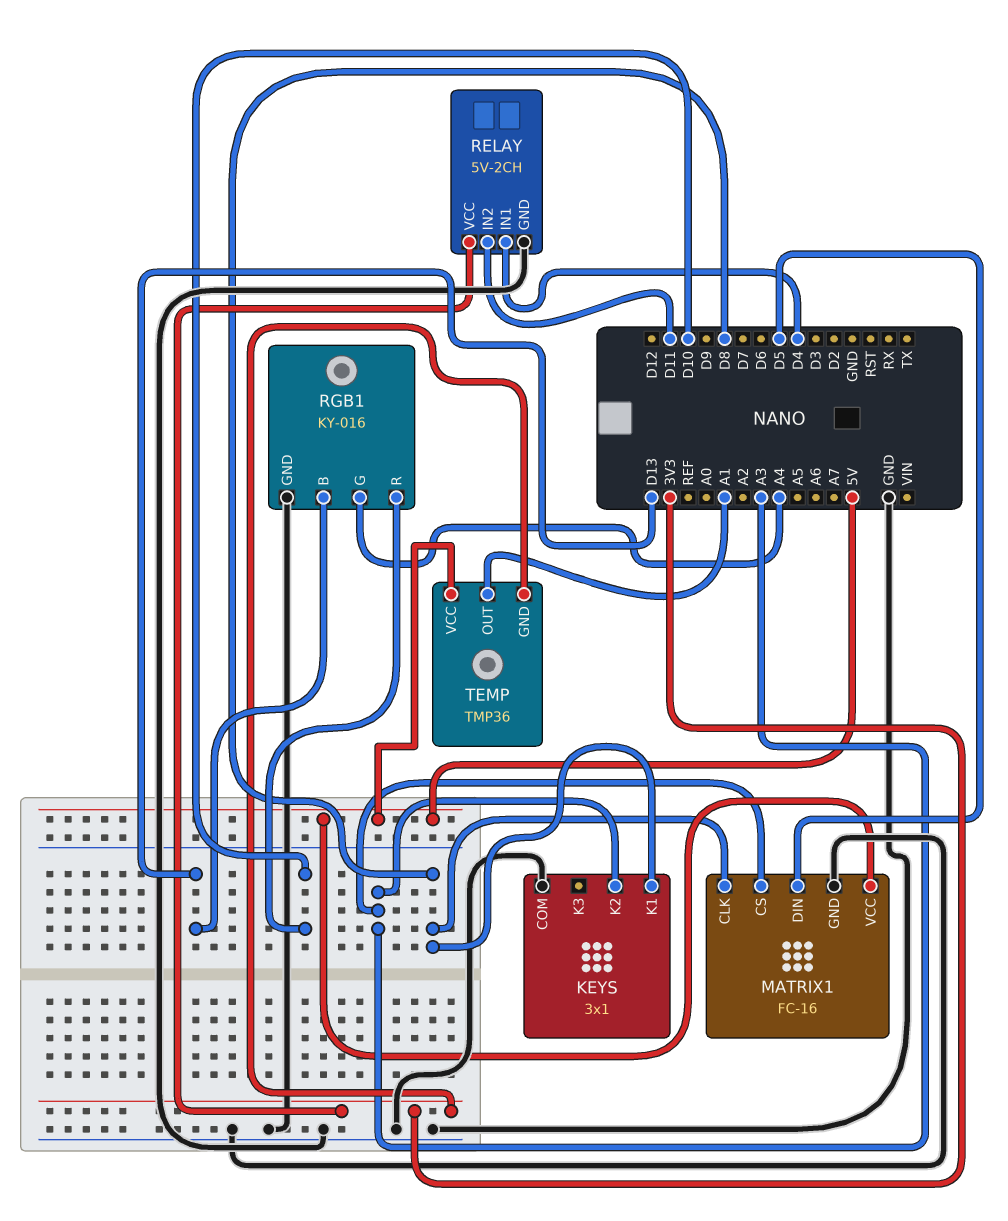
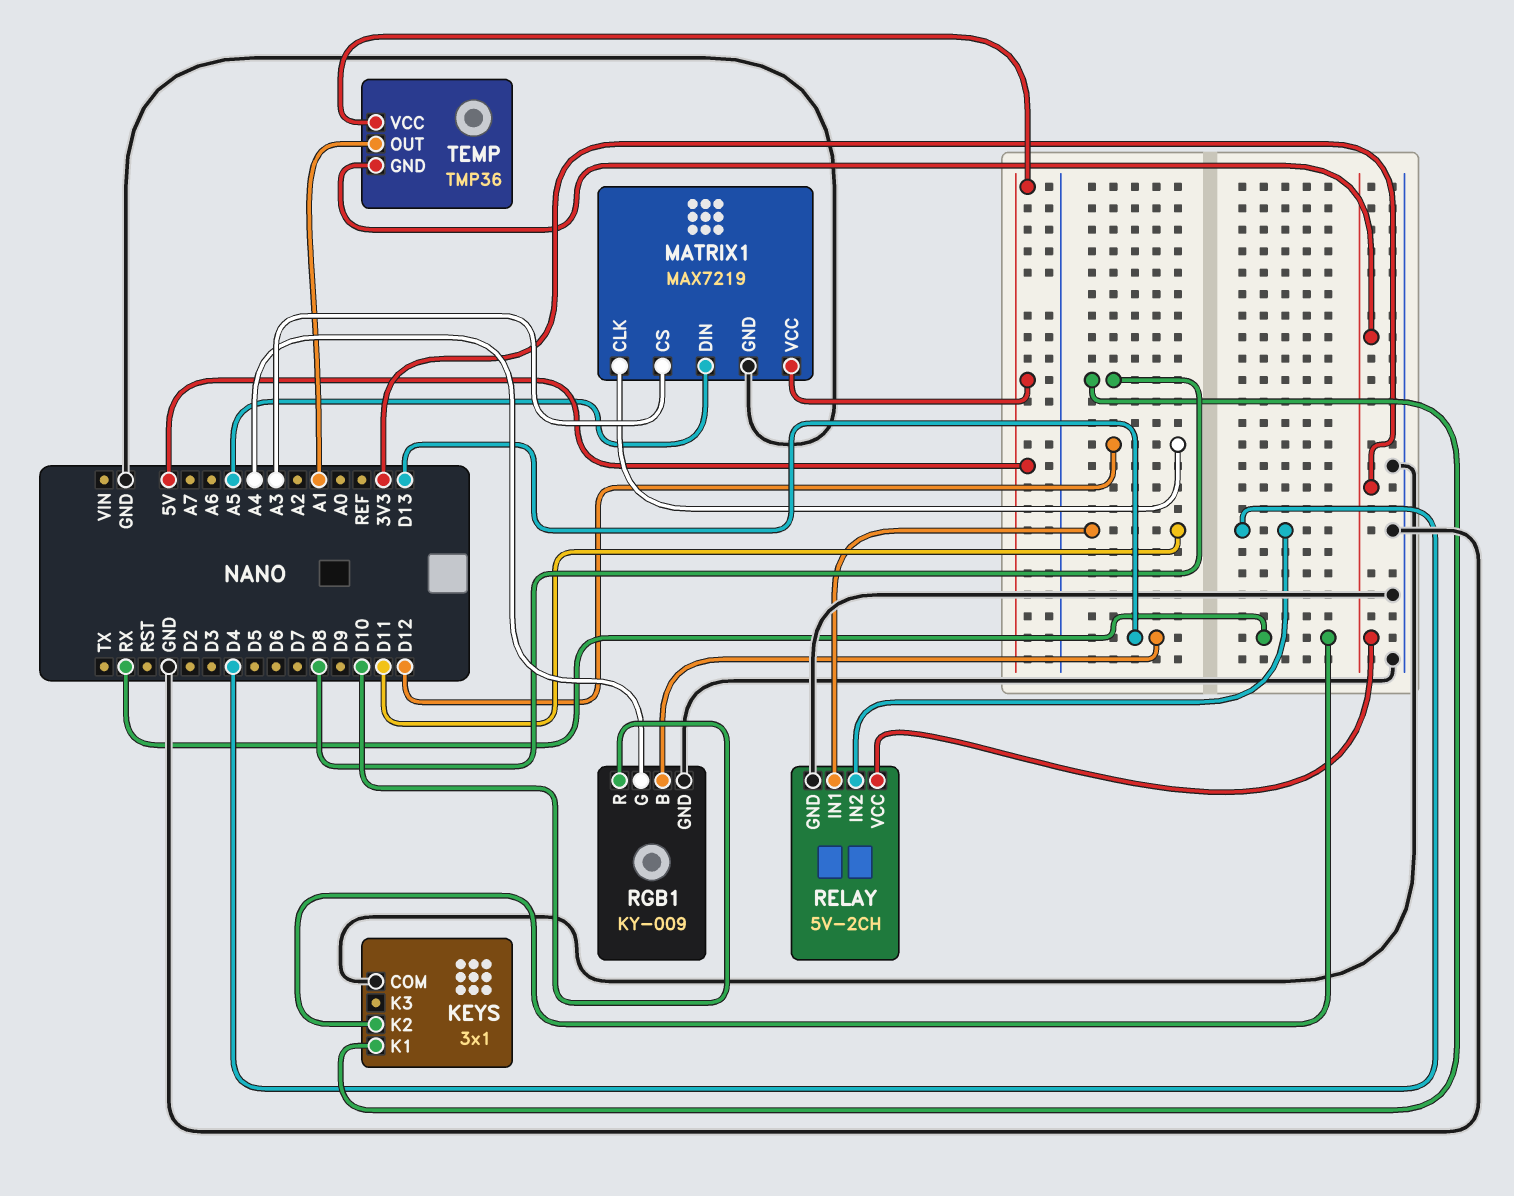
KEYS pin K2: A3 -> RX
MATRIX1: FC-16 -> MAX7219
MATRIX1 pin CLK: D8 -> D12
MATRIX1 pin DIN: D5 -> A5
RELAY pin IN1: D4 -> D11
RELAY pin IN2: D11 -> D4
RGB1: KY-016 -> KY-009

